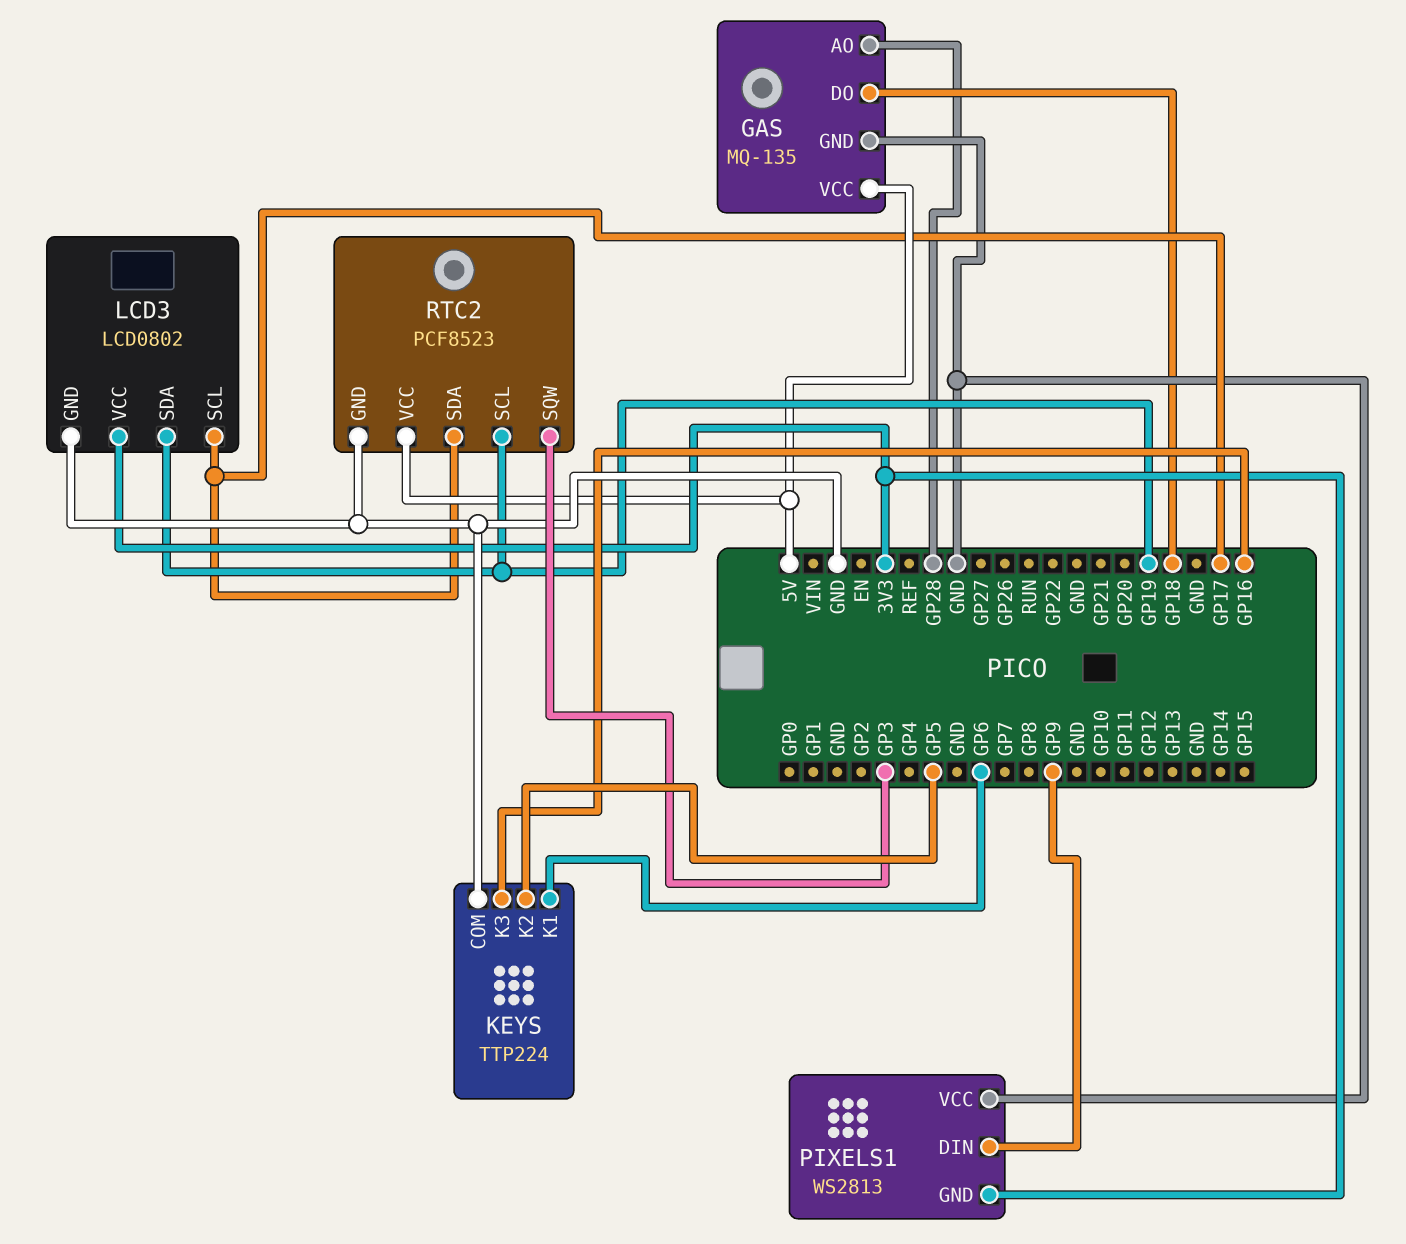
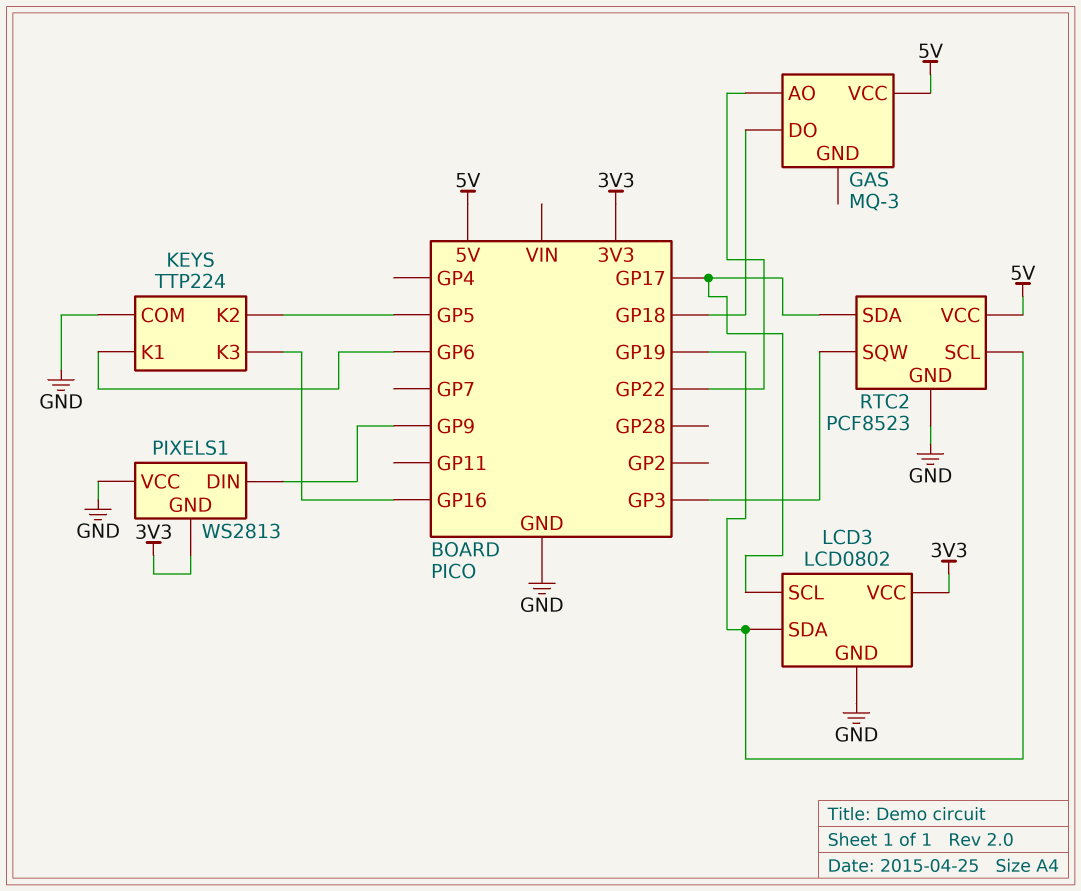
GAS: MQ-135 -> MQ-3
GAS pin AO: GP28 -> GP22
GAS pin GND: GND -> none

